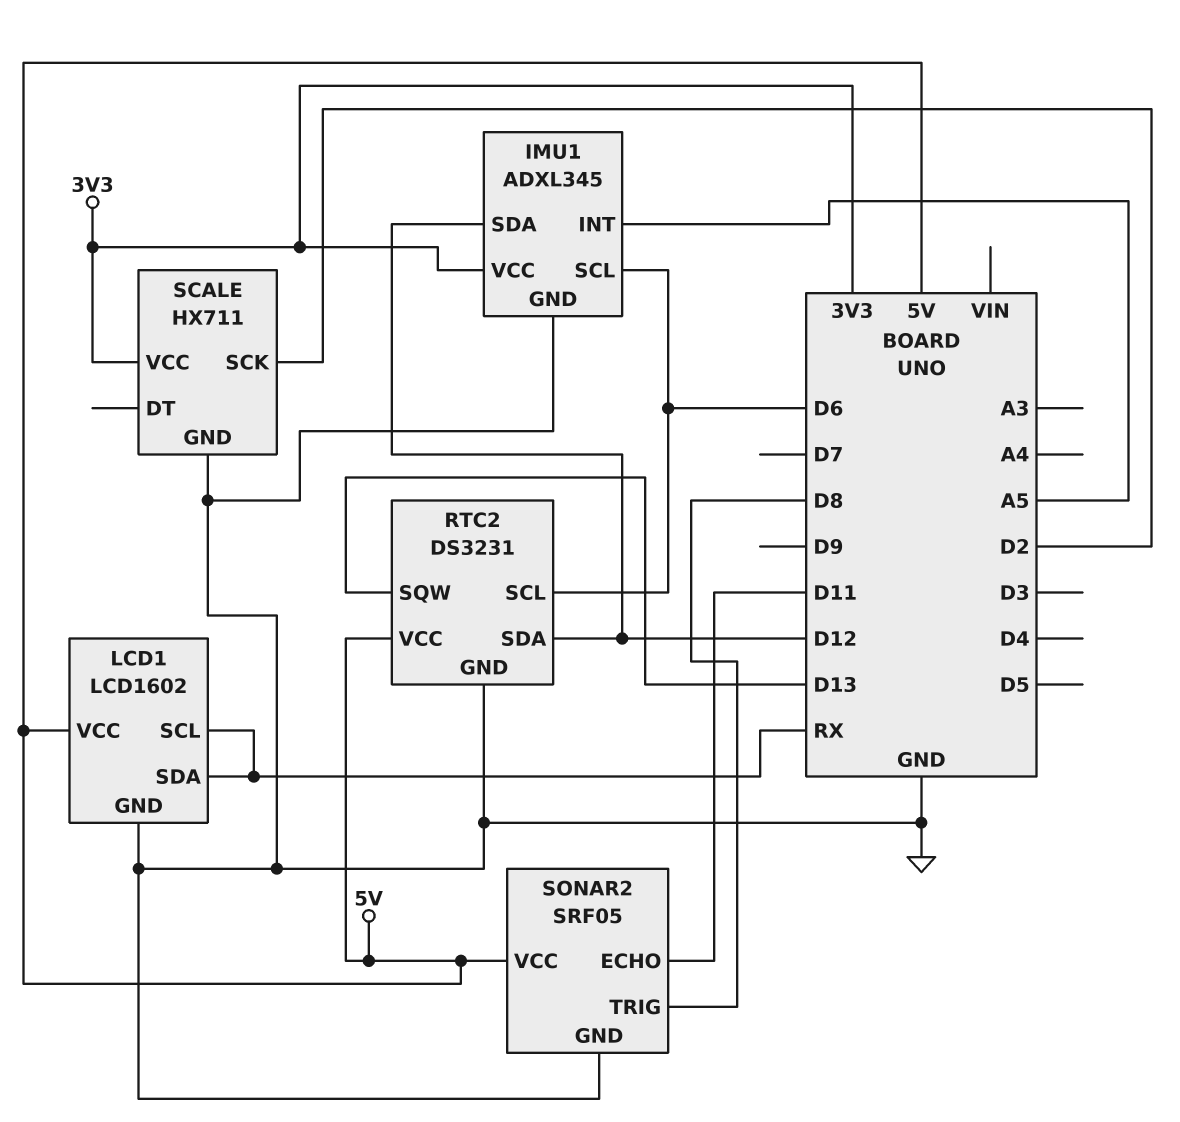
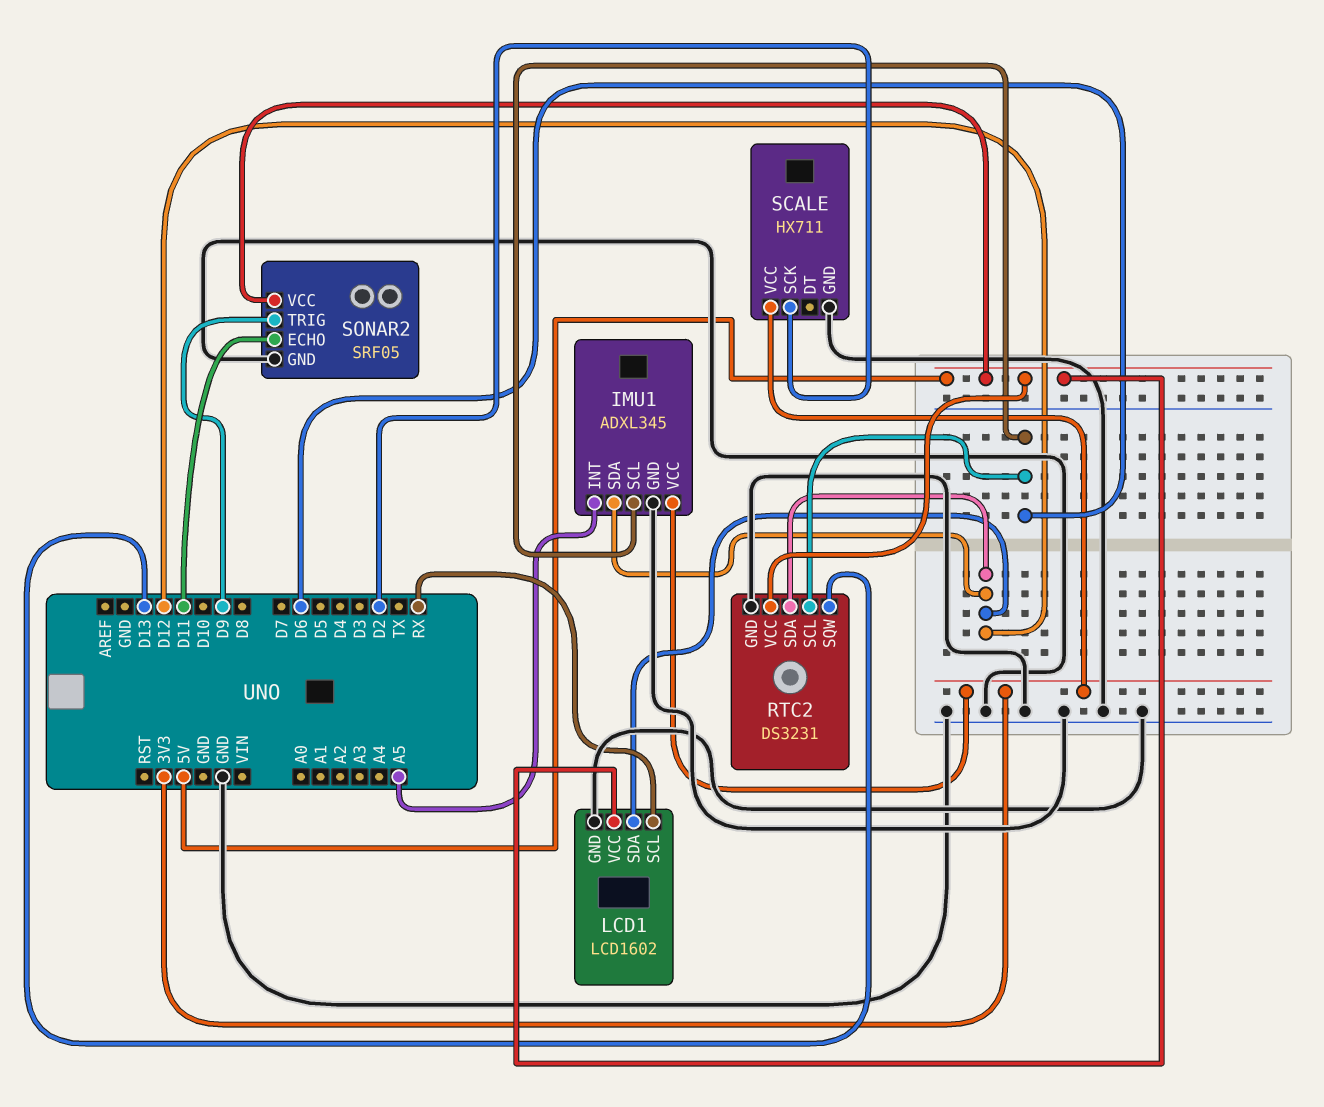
LCD1 pin SDA: RX -> D12
SONAR2 pin TRIG: D8 -> D9

